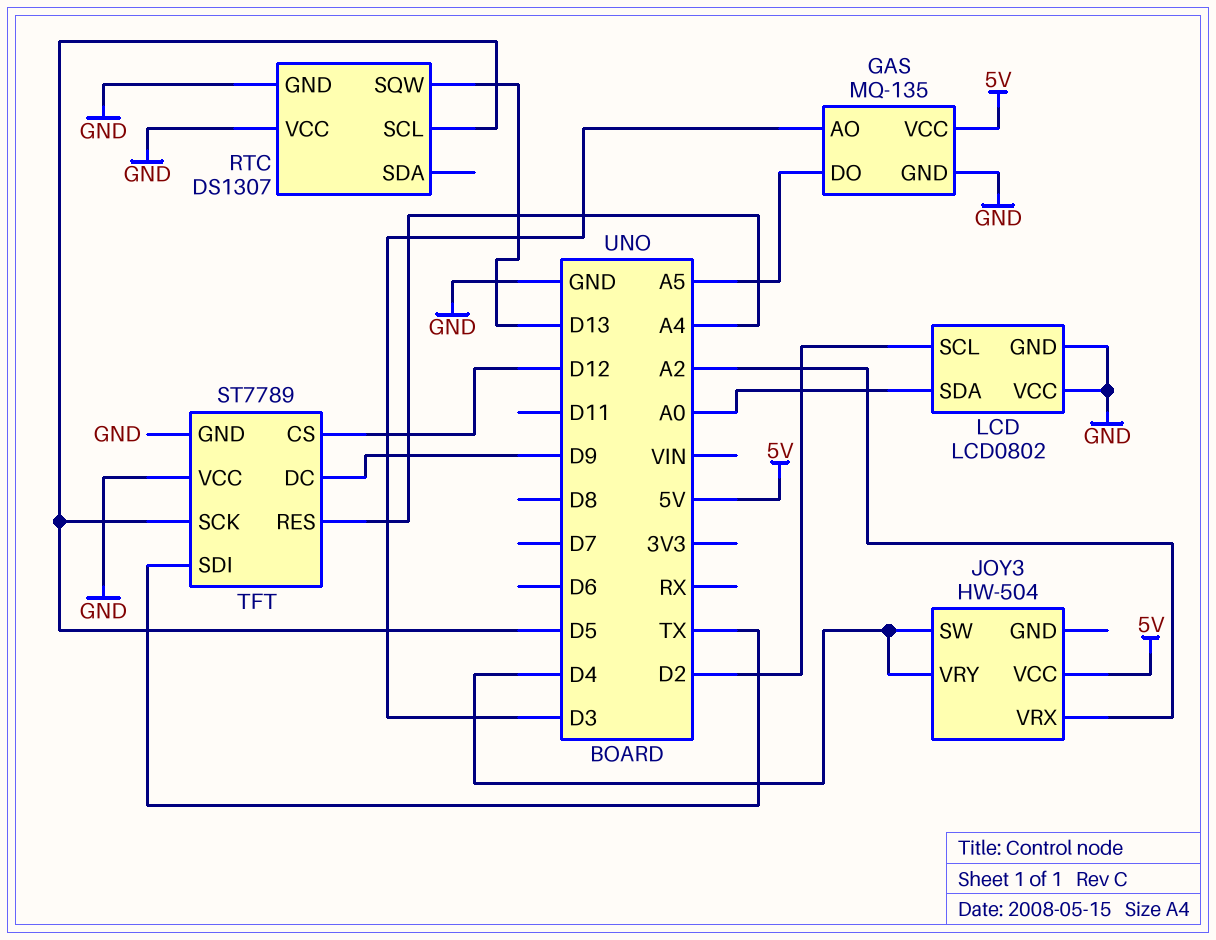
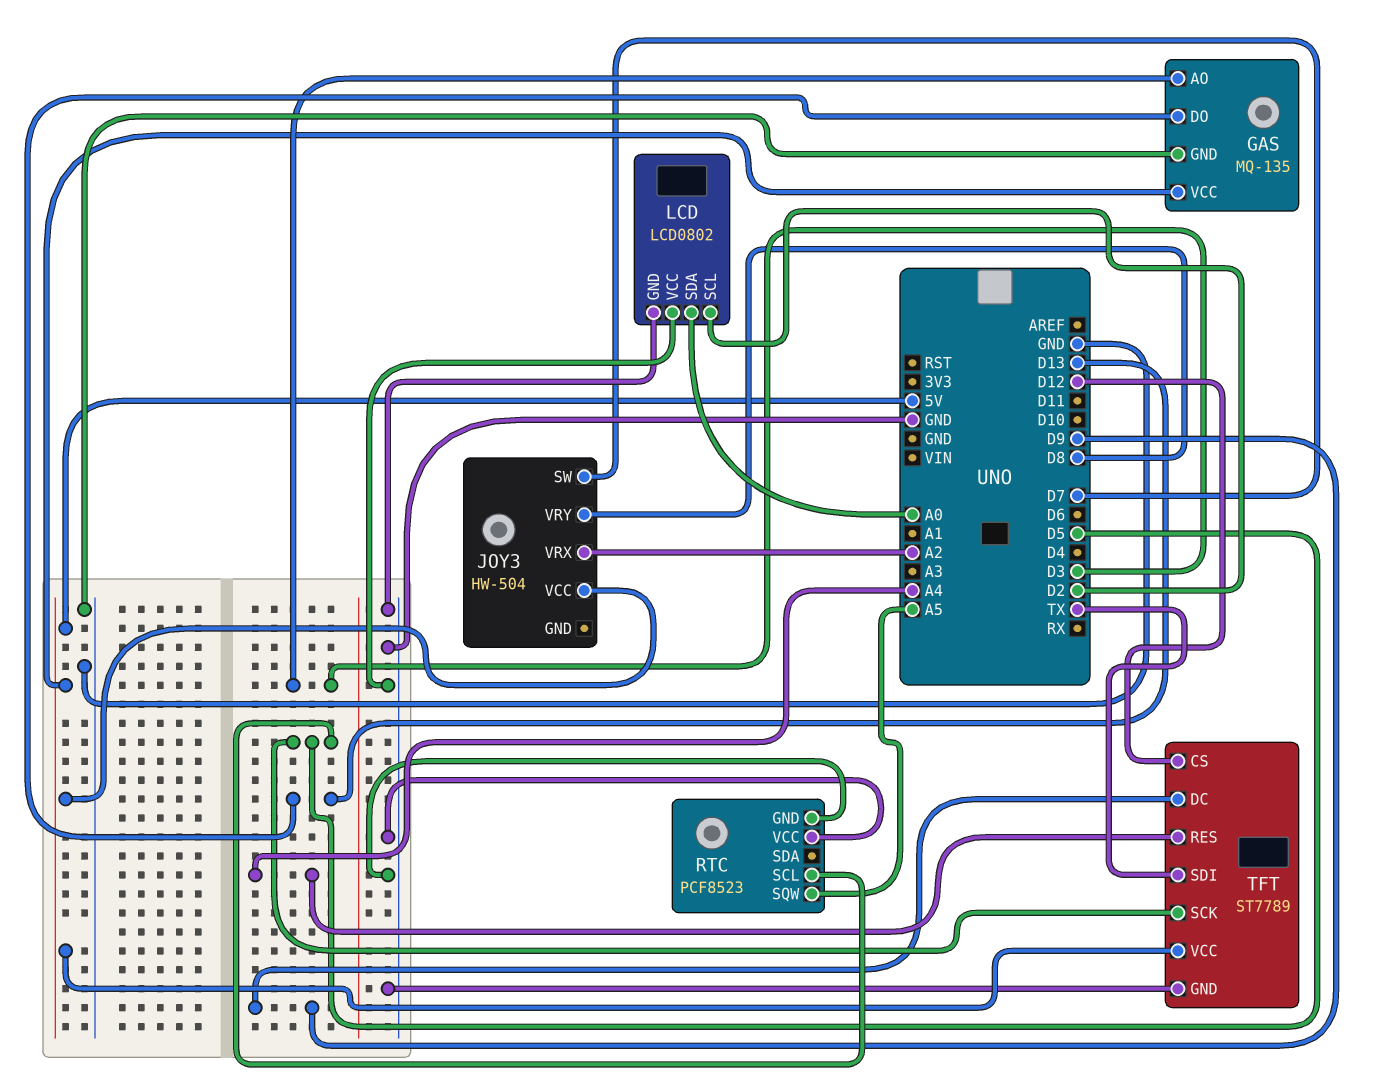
GAS pin DO: A5 -> D13
JOY3 pin SW: D4 -> D7
JOY3 pin VRY: D4 -> D8
RTC: DS1307 -> PCF8523
RTC pin SQW: D13 -> A5
TFT pin VCC: GND -> 5V

